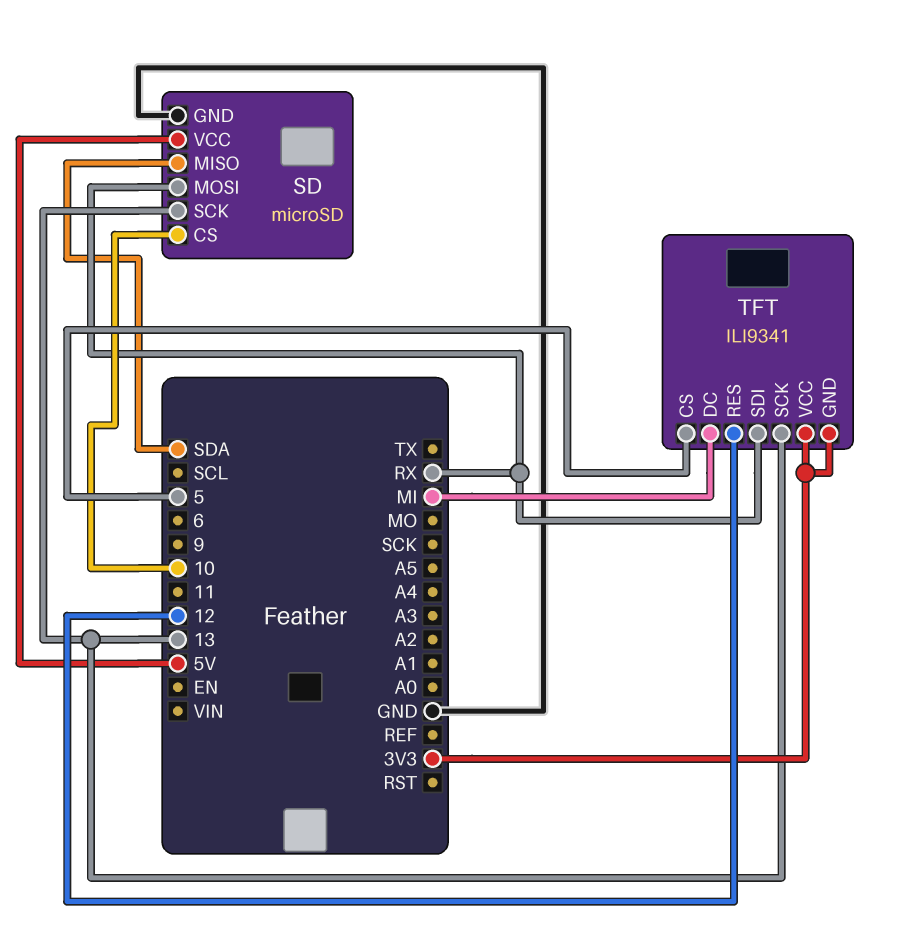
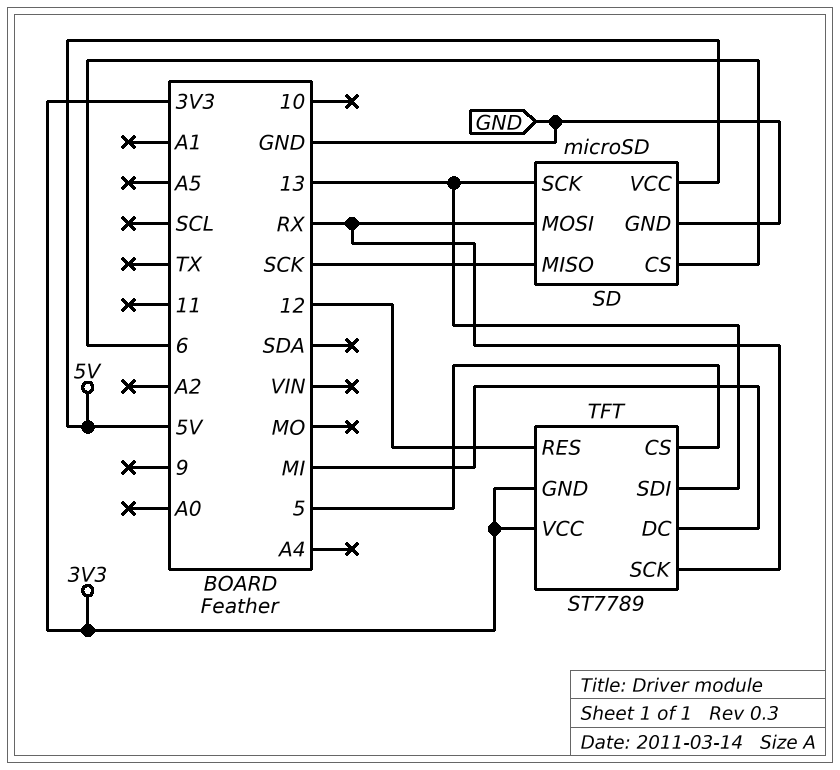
SD pin CS: 10 -> 6
SD pin MISO: SDA -> SCK
TFT: ILI9341 -> ST7789
TFT pin SCK: 13 -> RX
TFT pin SDI: RX -> 13

